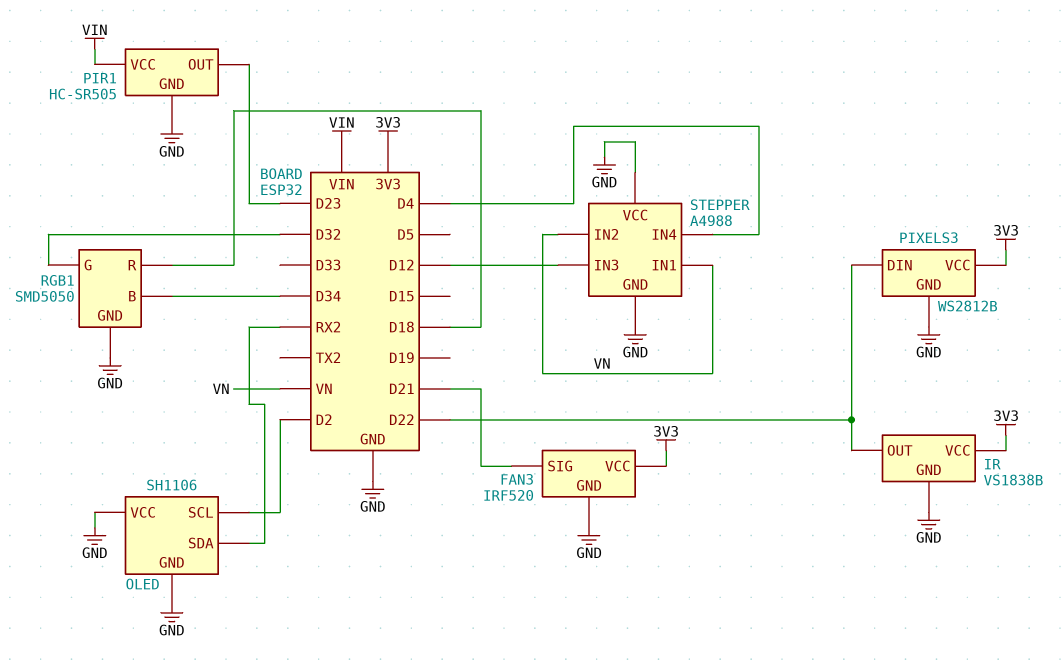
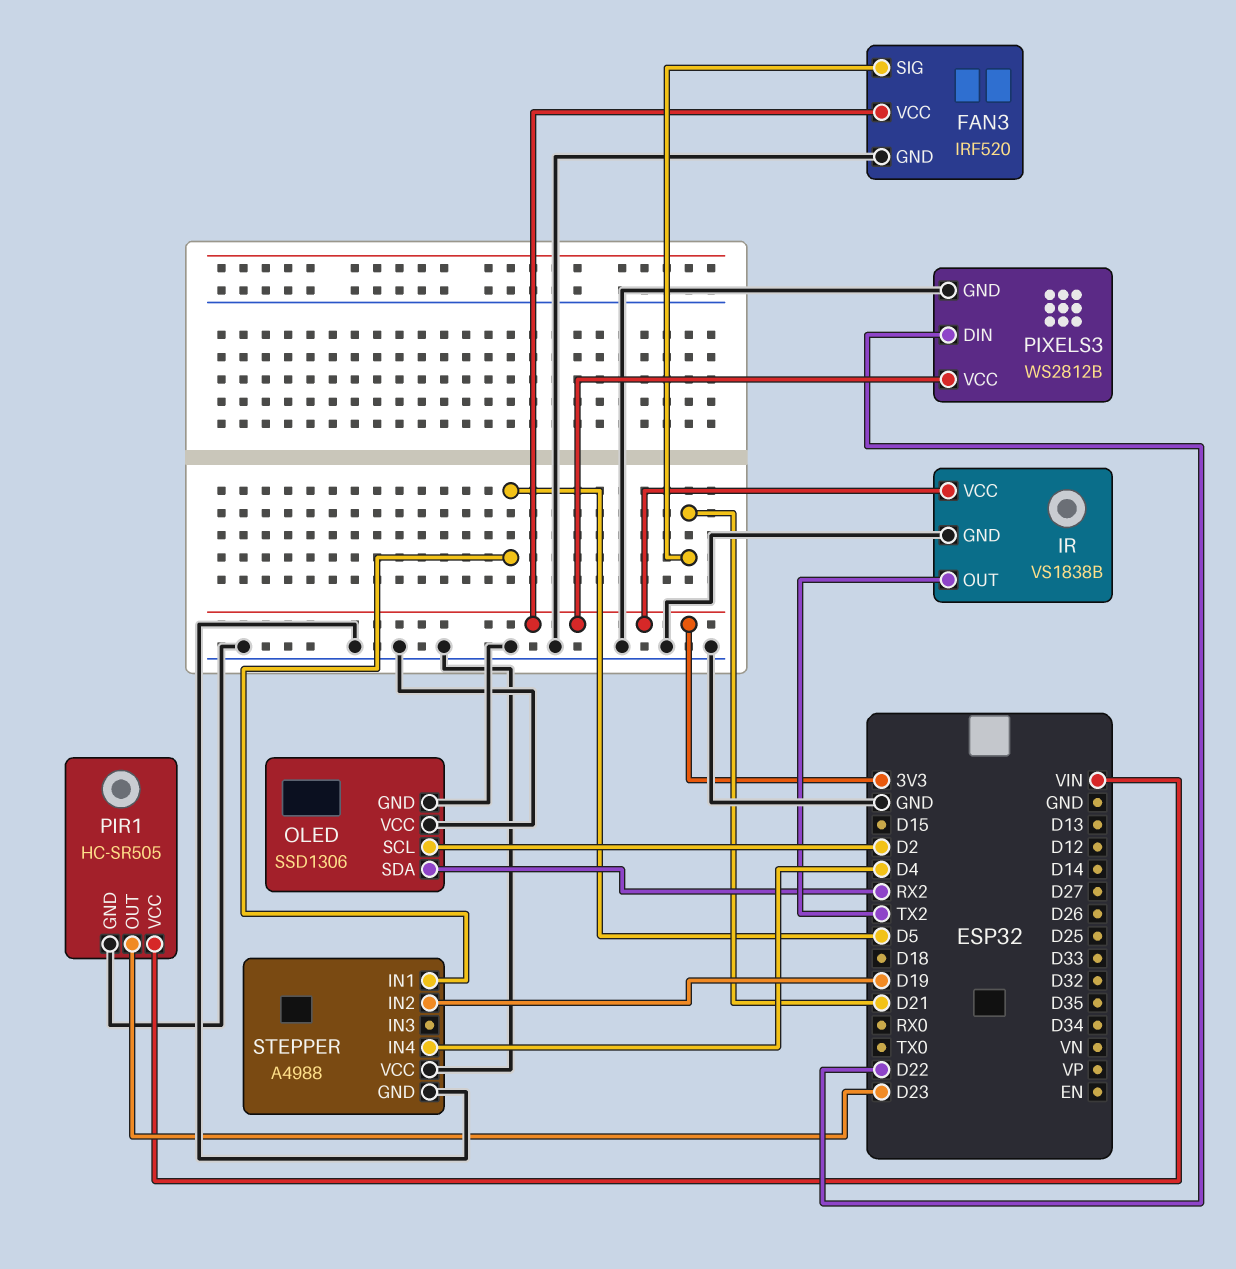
IR pin OUT: D22 -> TX2
OLED: SH1106 -> SSD1306
RGB1: SMD5050 -> none
RGB1 pin B: D34 -> none
RGB1 pin G: D32 -> none
RGB1 pin GND: GND -> none
RGB1 pin R: D18 -> none
STEPPER pin IN1: VN -> D5
STEPPER pin IN2: VN -> D19
STEPPER pin IN3: D12 -> none

